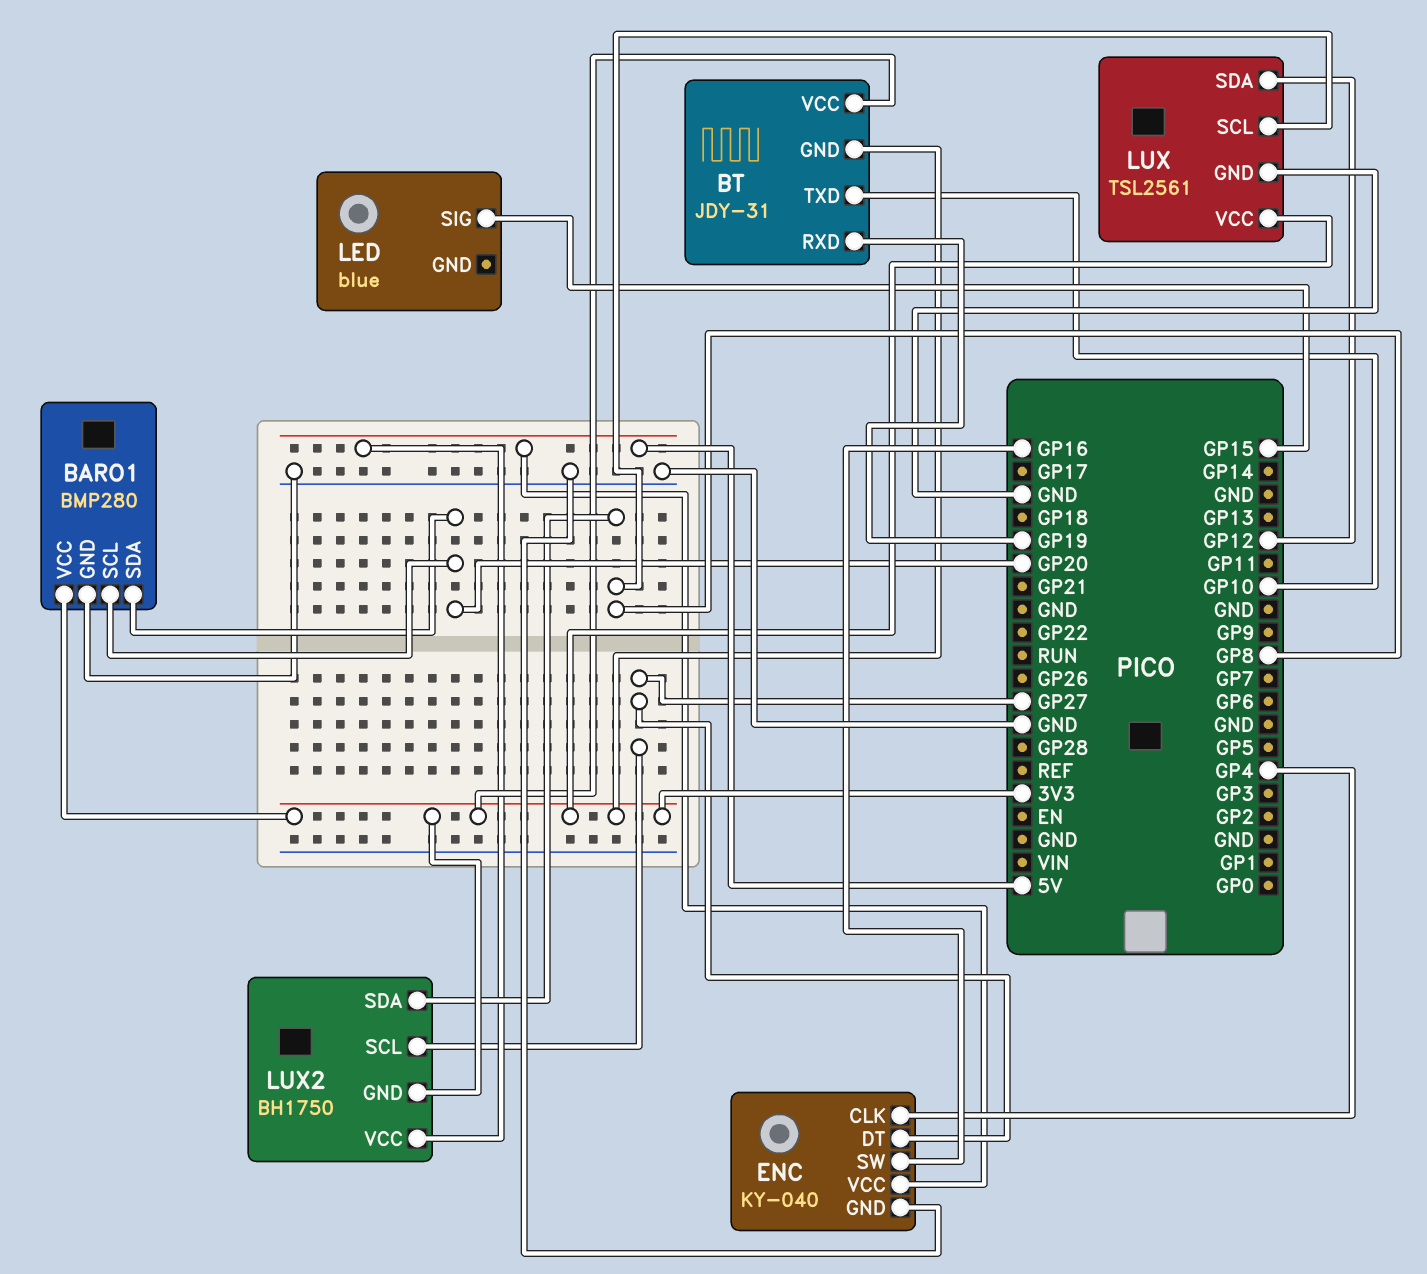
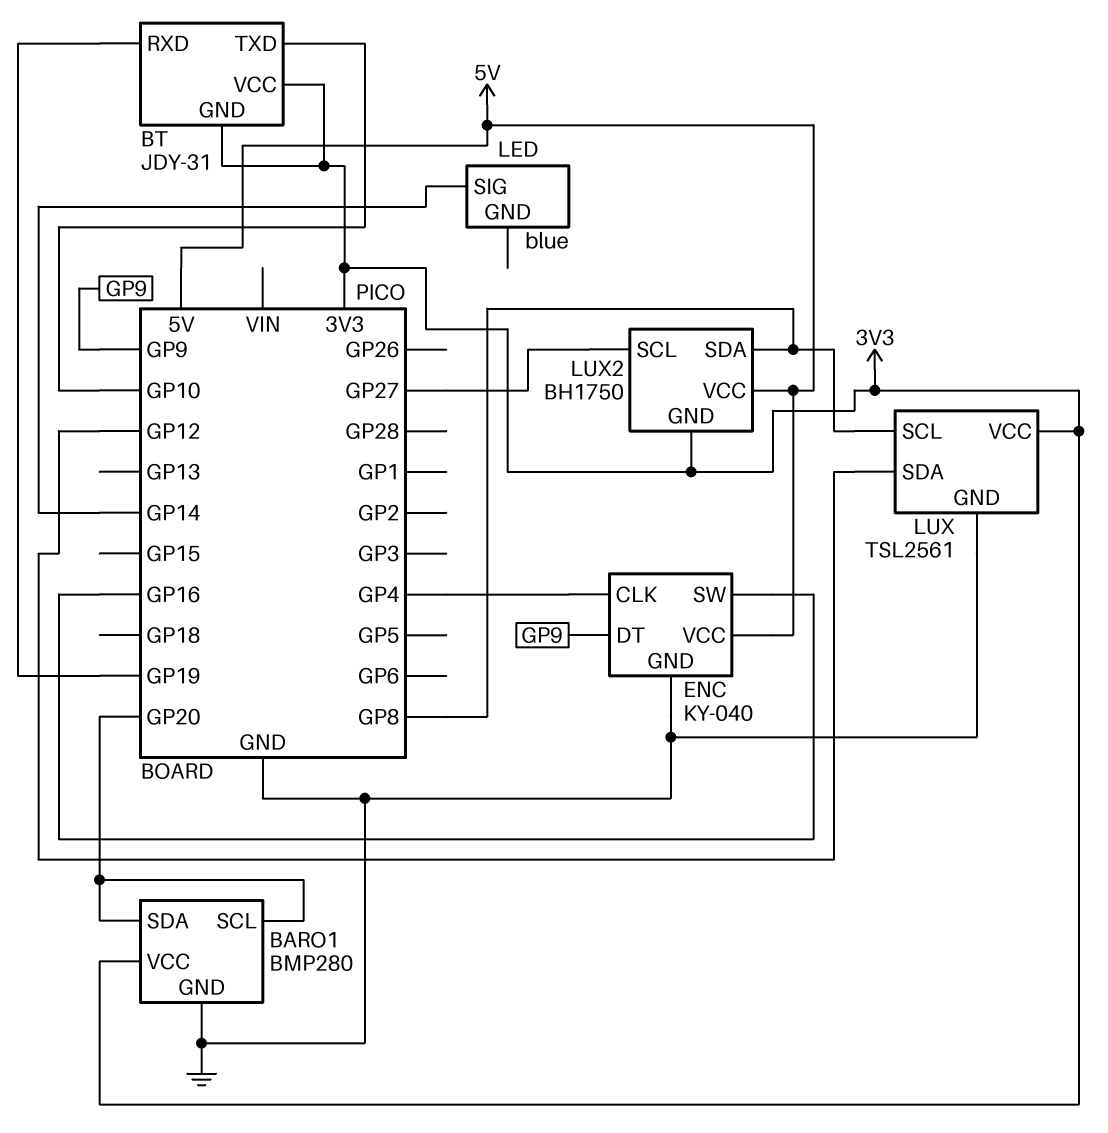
ENC pin DT: GP27 -> GP9
LED pin SIG: GP15 -> GP14

